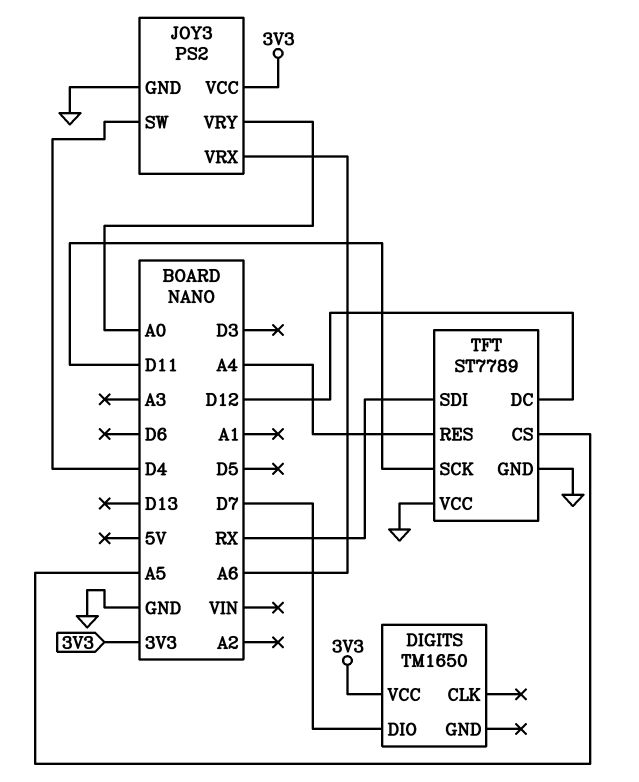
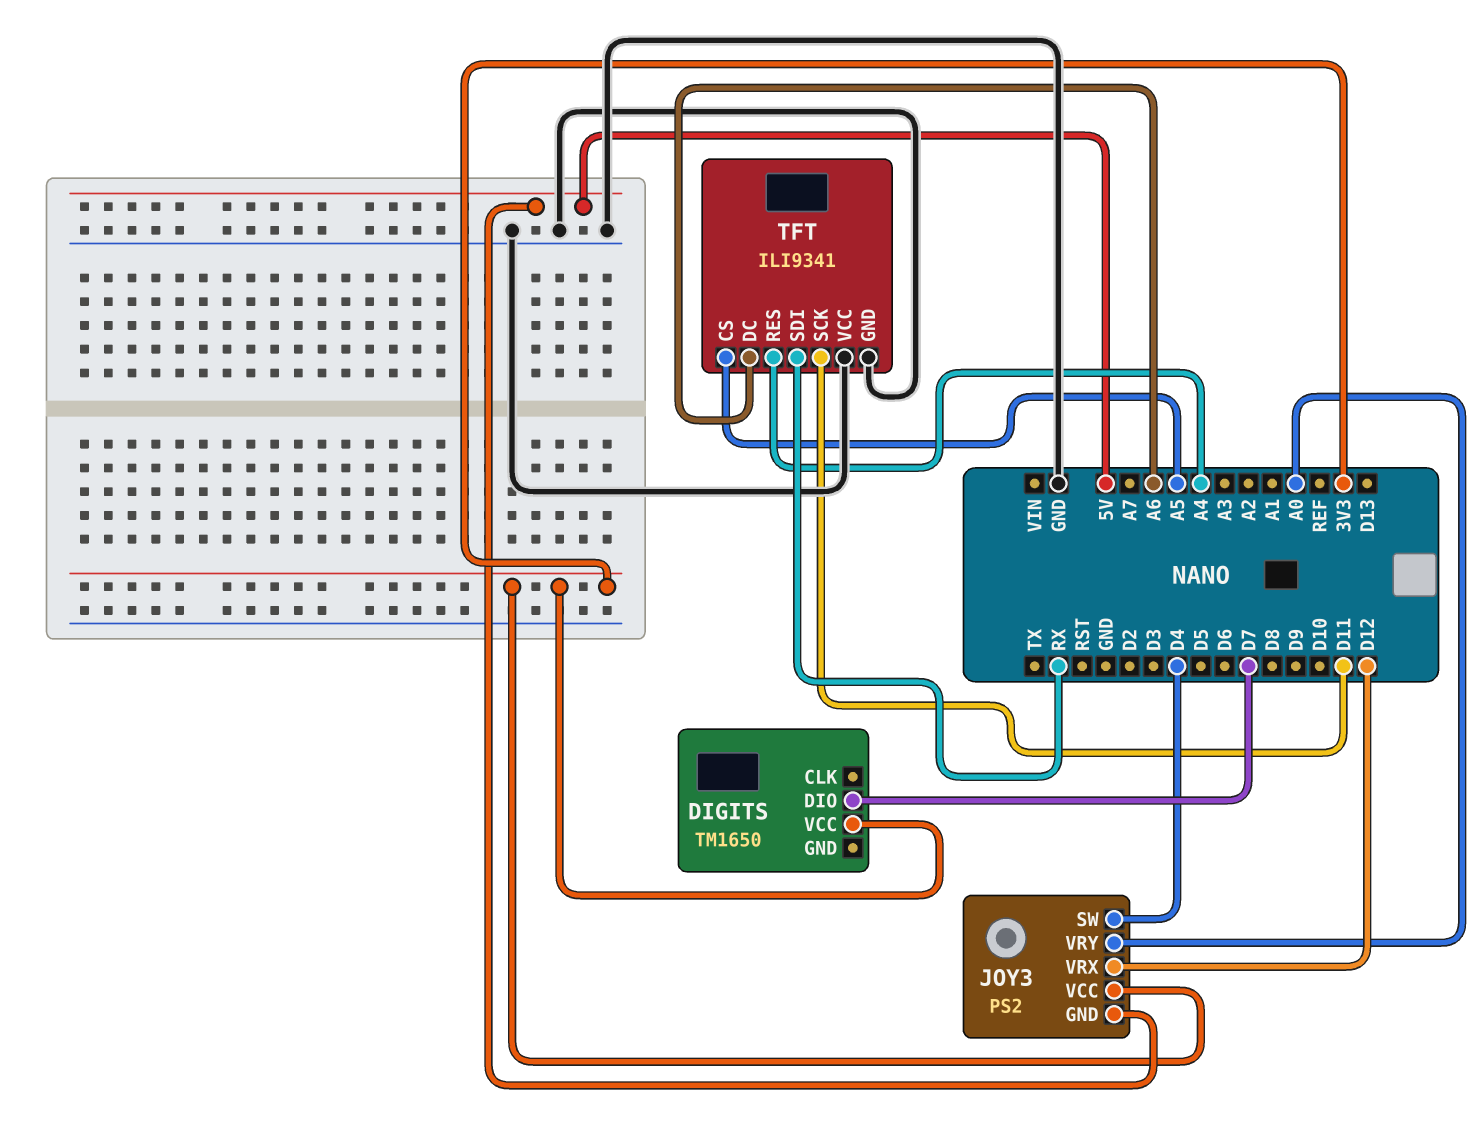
JOY3 pin GND: GND -> 5V
JOY3 pin VRX: A6 -> D12
TFT: ST7789 -> ILI9341
TFT pin DC: D12 -> A6

